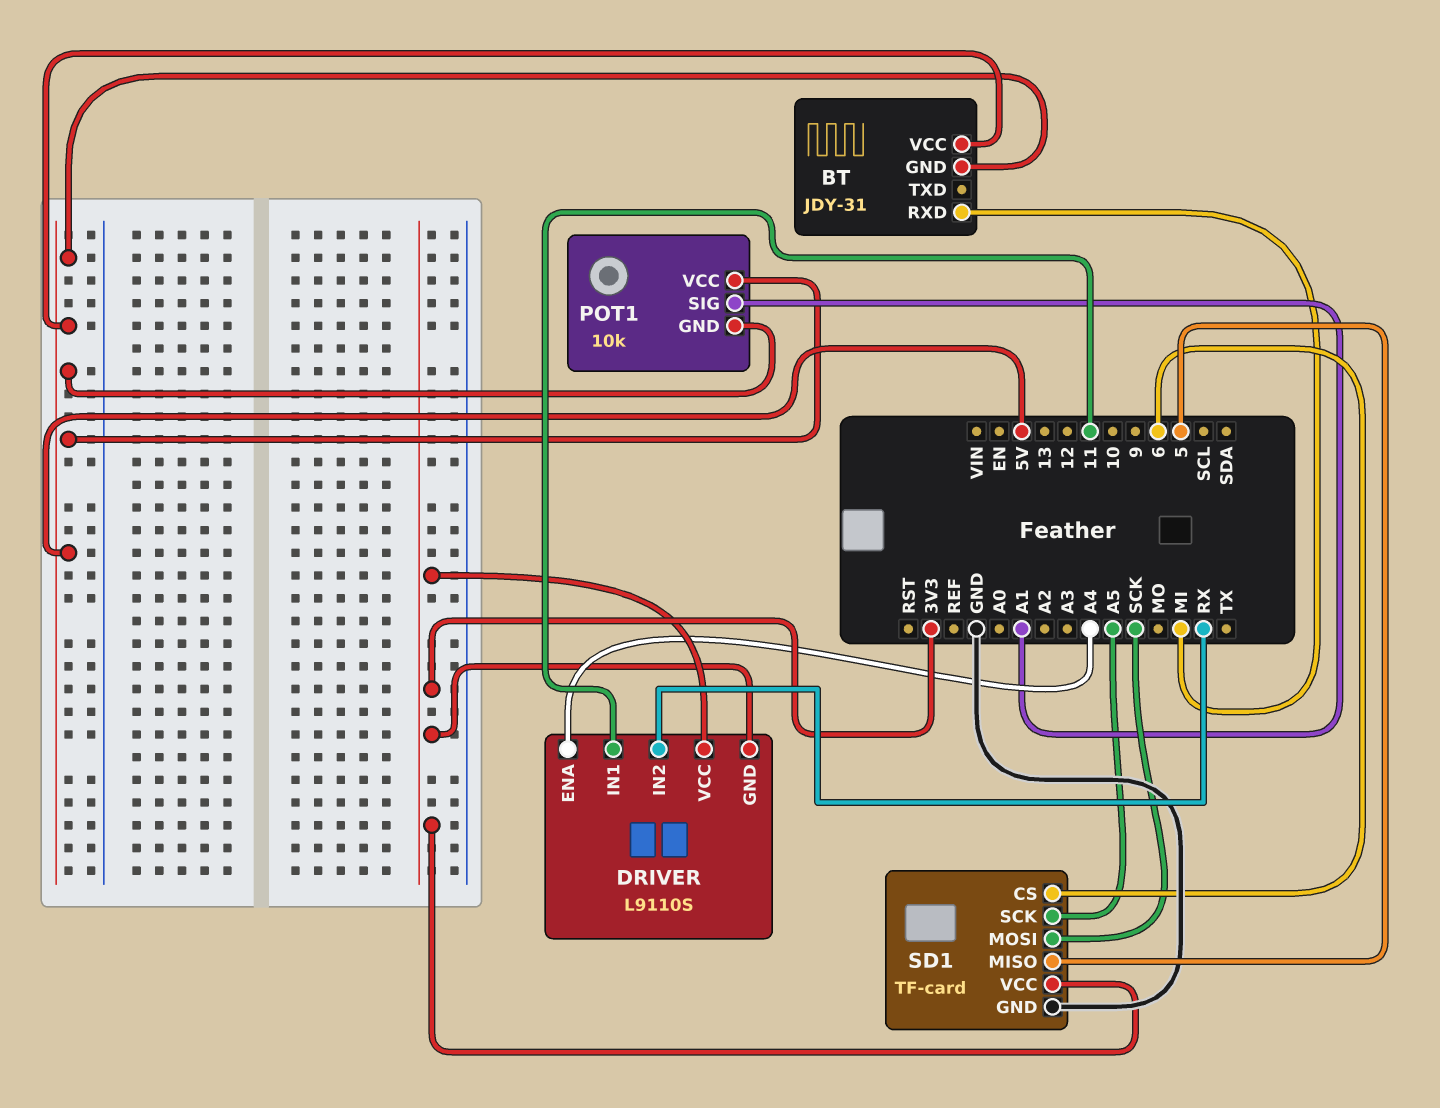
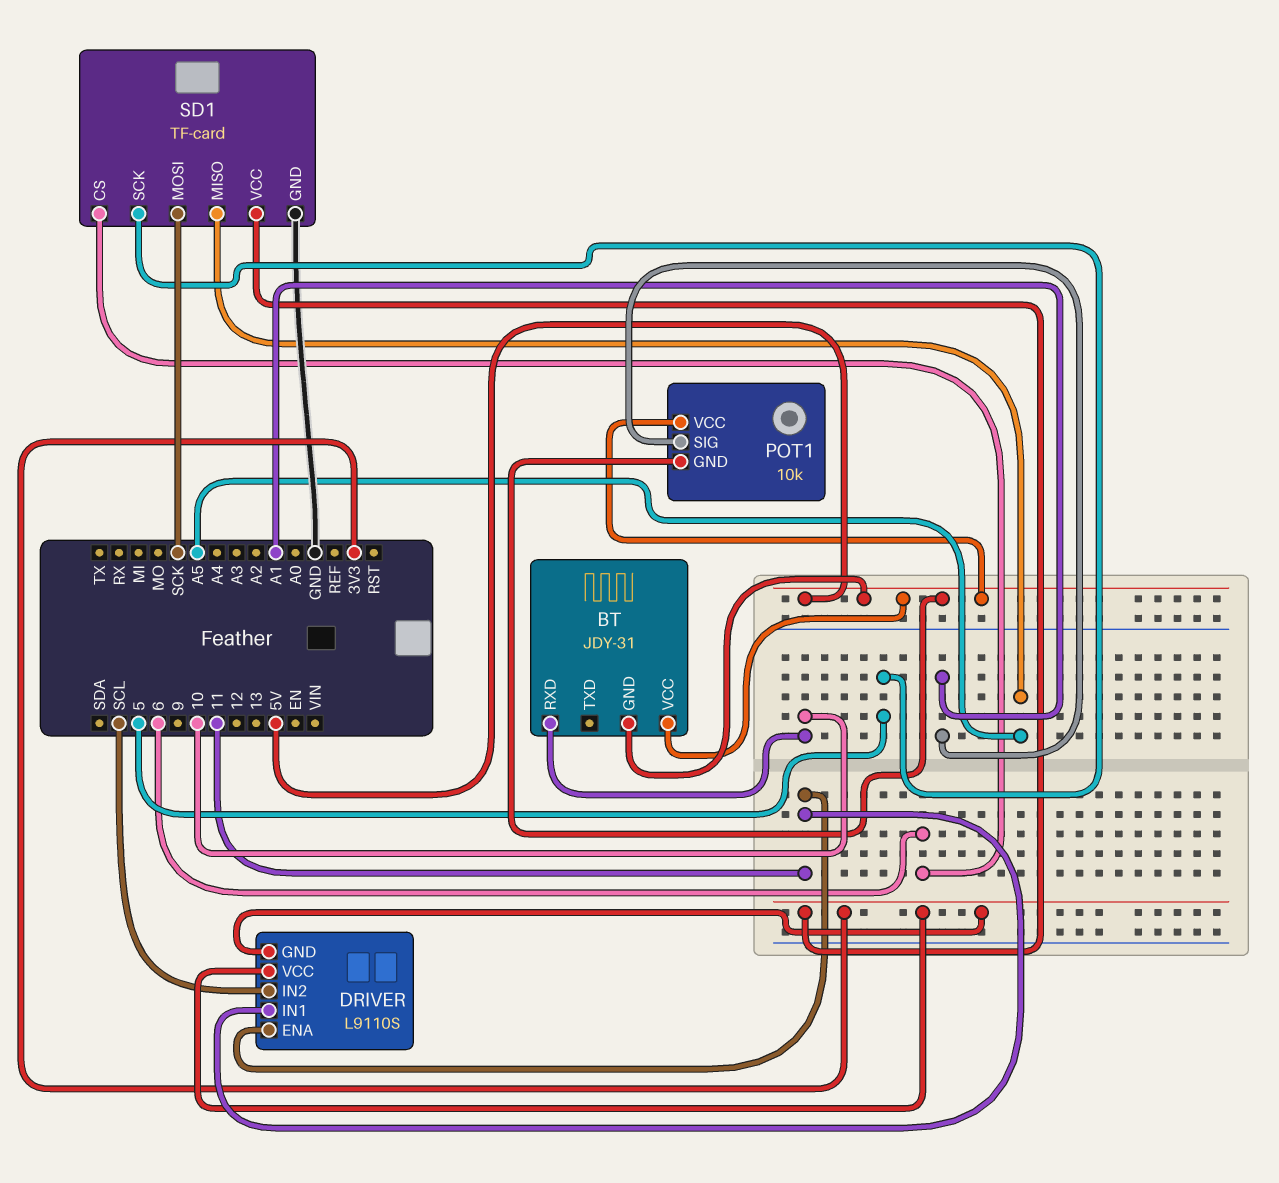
BT pin RXD: MI -> 10
DRIVER pin ENA: A4 -> 11
DRIVER pin IN2: RX -> SCL
SD1 pin MISO: 5 -> A5
SD1 pin SCK: A5 -> 5

